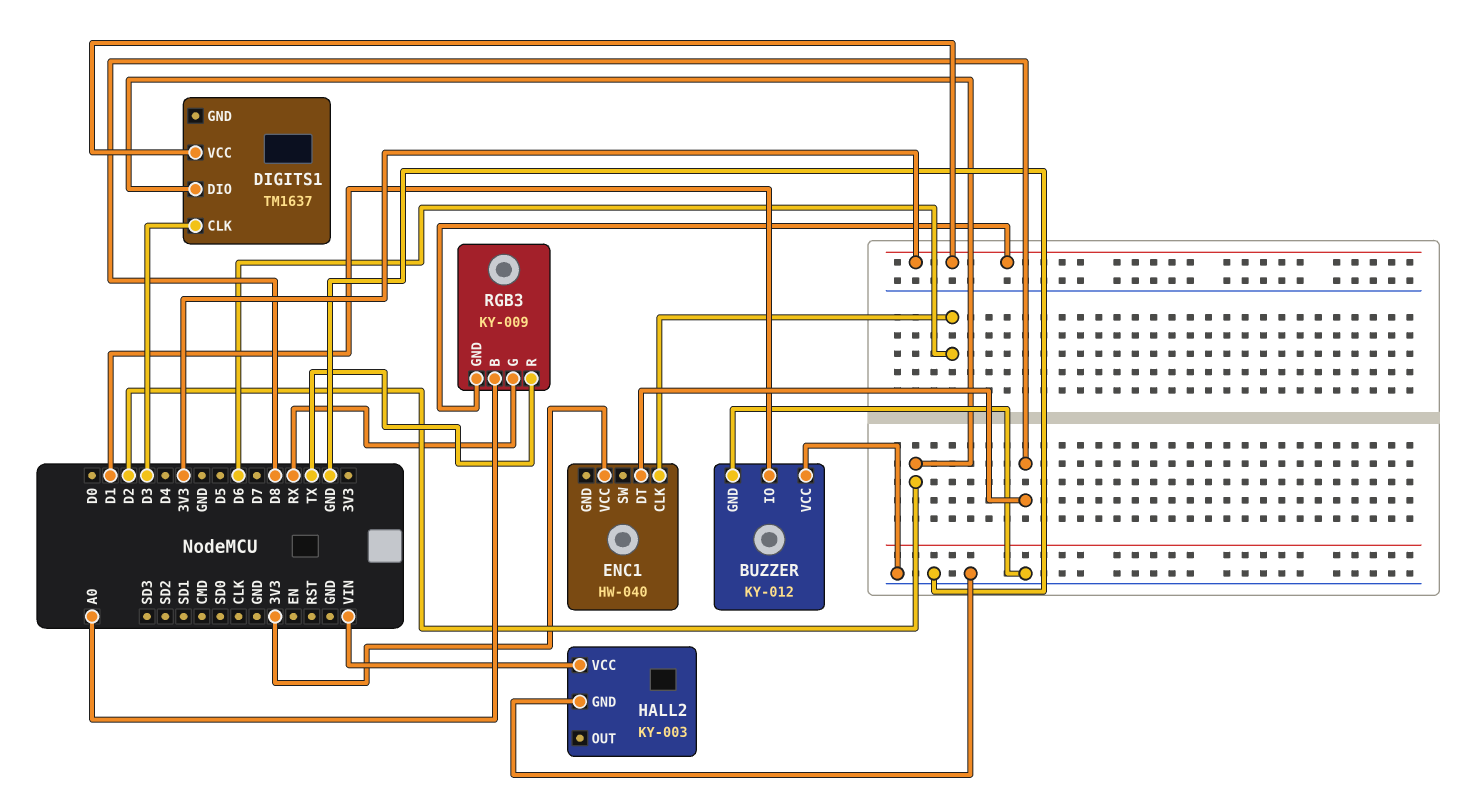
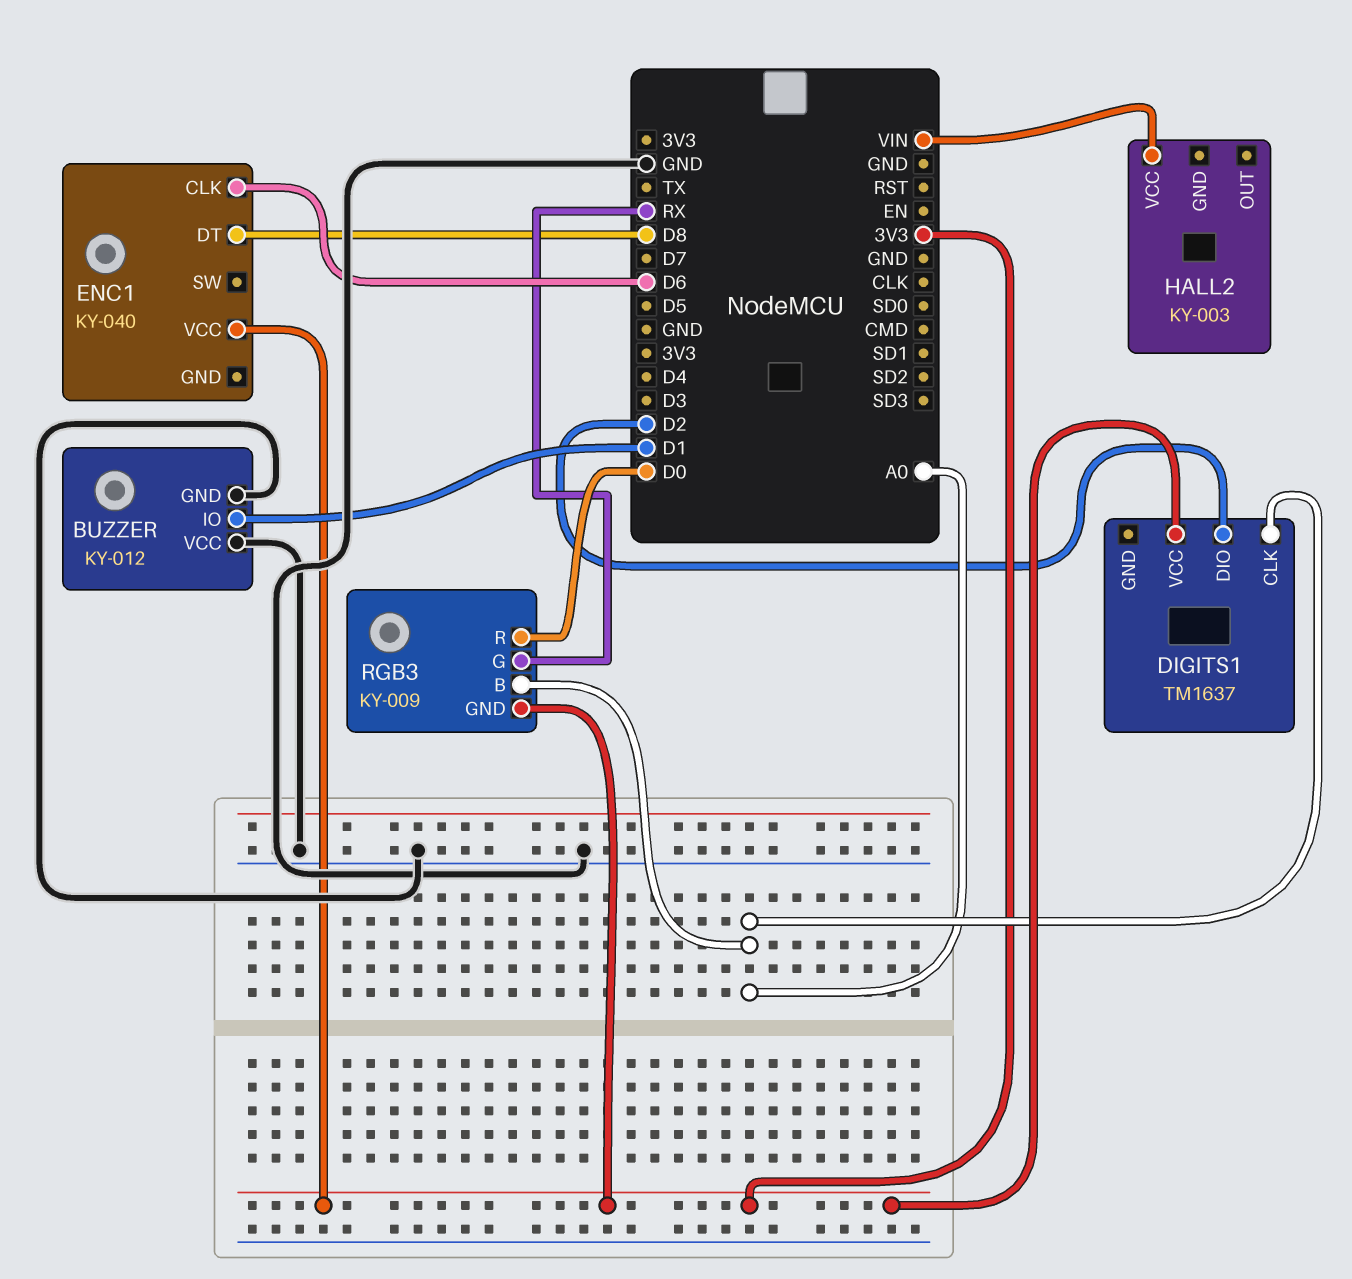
DIGITS1 pin CLK: D3 -> A0
ENC1: HW-040 -> KY-040
HALL2 pin GND: GND -> none
RGB3 pin R: TX -> D0

